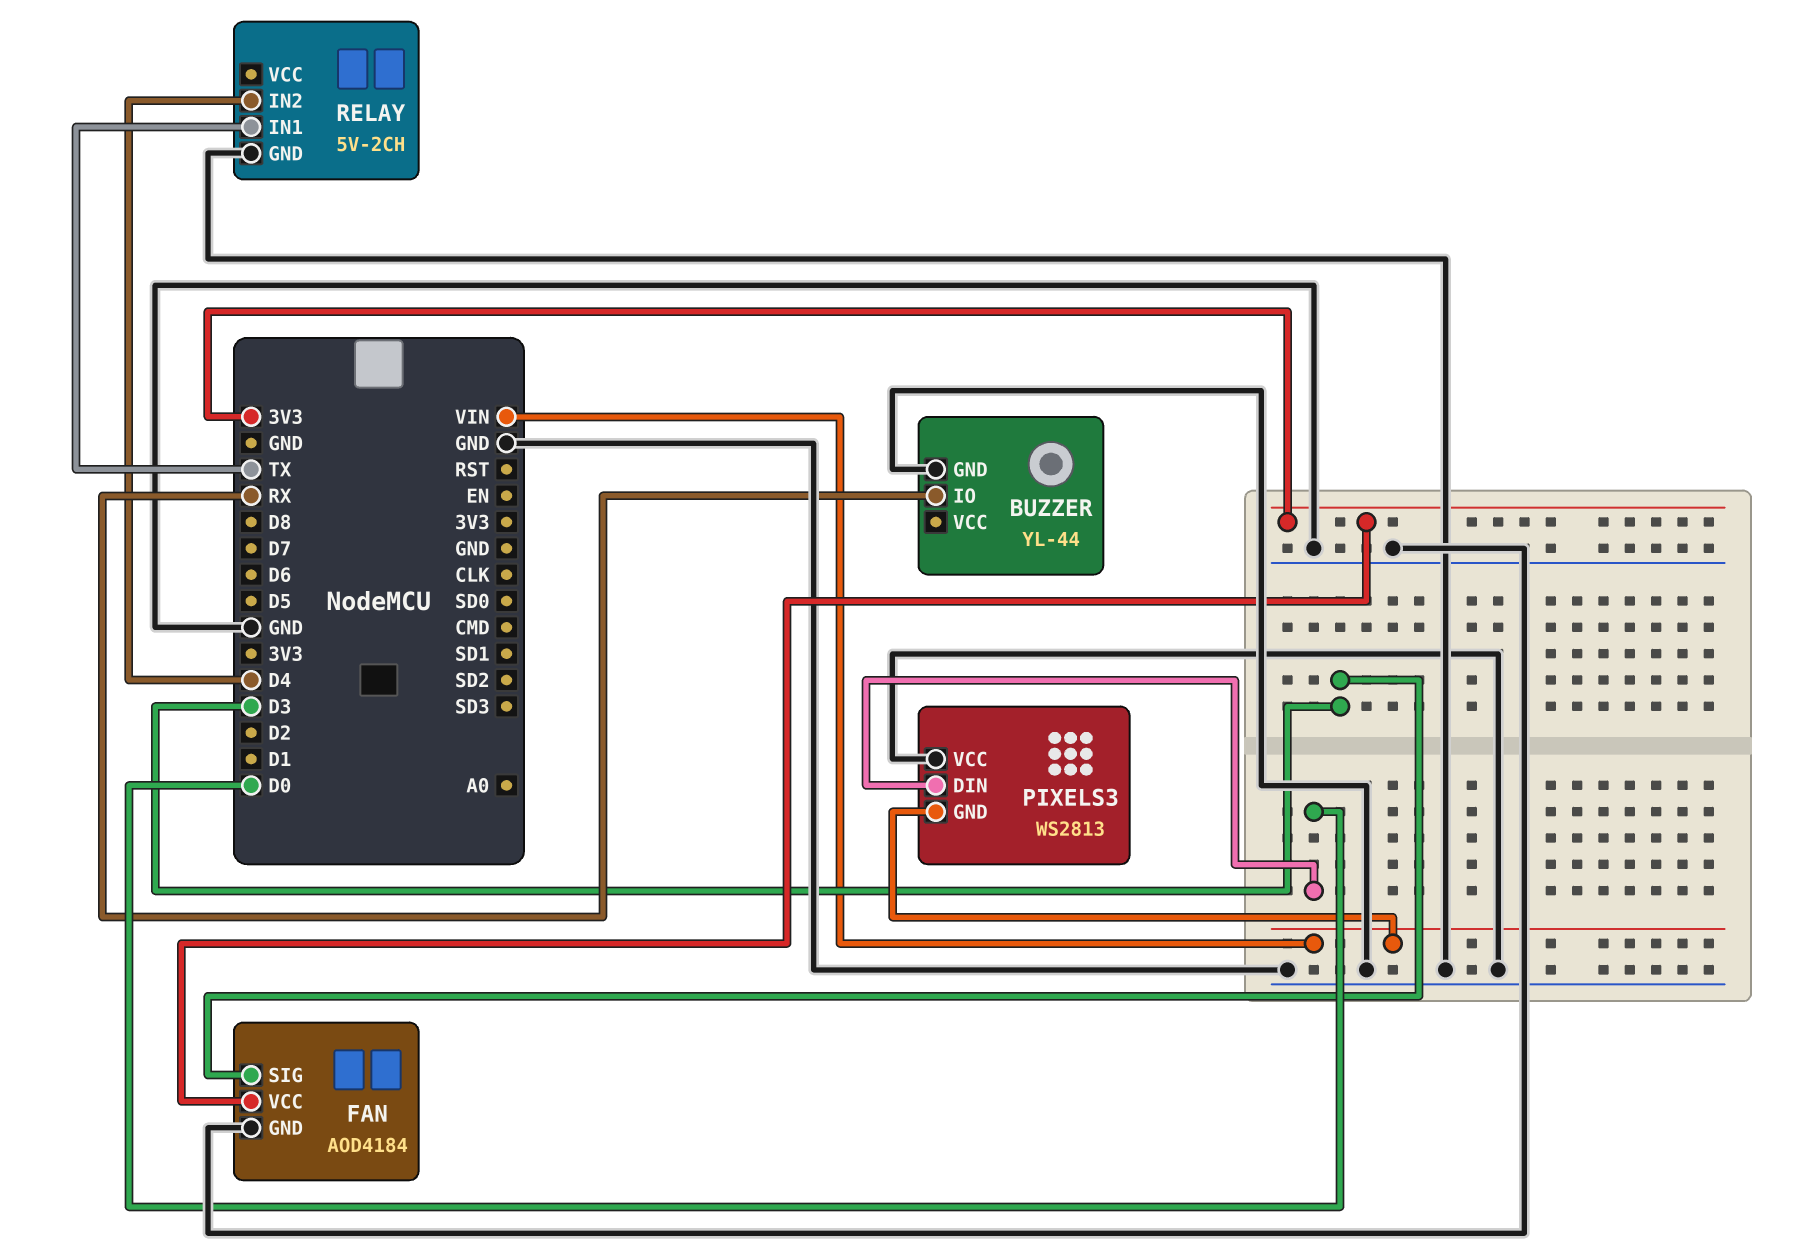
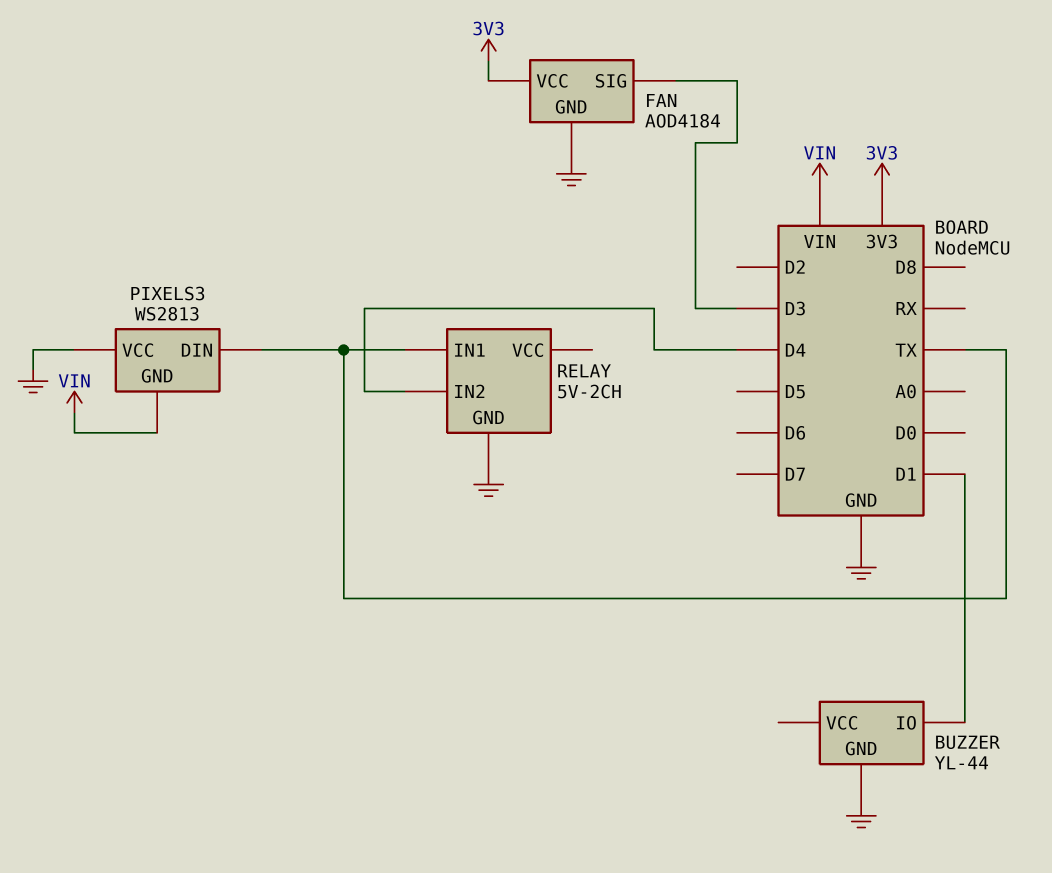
BUZZER pin IO: RX -> D1
PIXELS3 pin DIN: D0 -> TX

